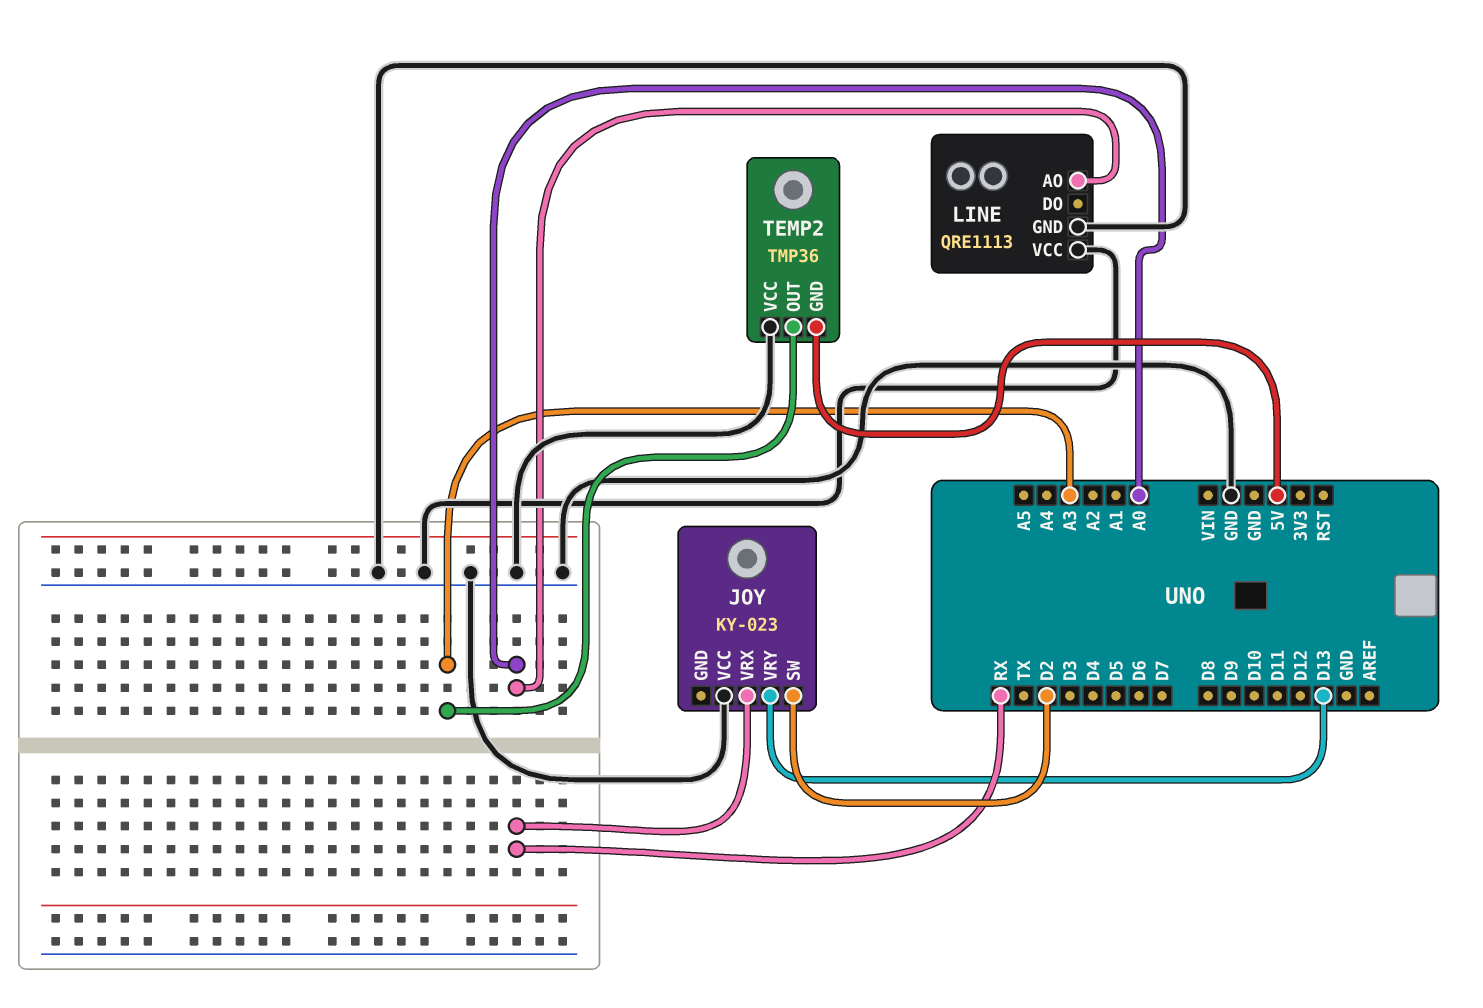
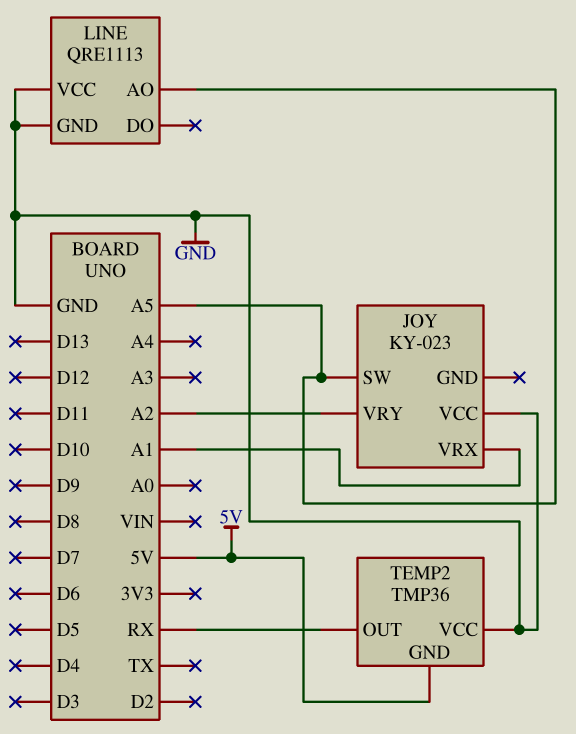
JOY pin SW: D2 -> A5
JOY pin VRX: RX -> A1
JOY pin VRY: D13 -> A2
LINE pin AO: A0 -> A5
TEMP2 pin OUT: A3 -> RX

